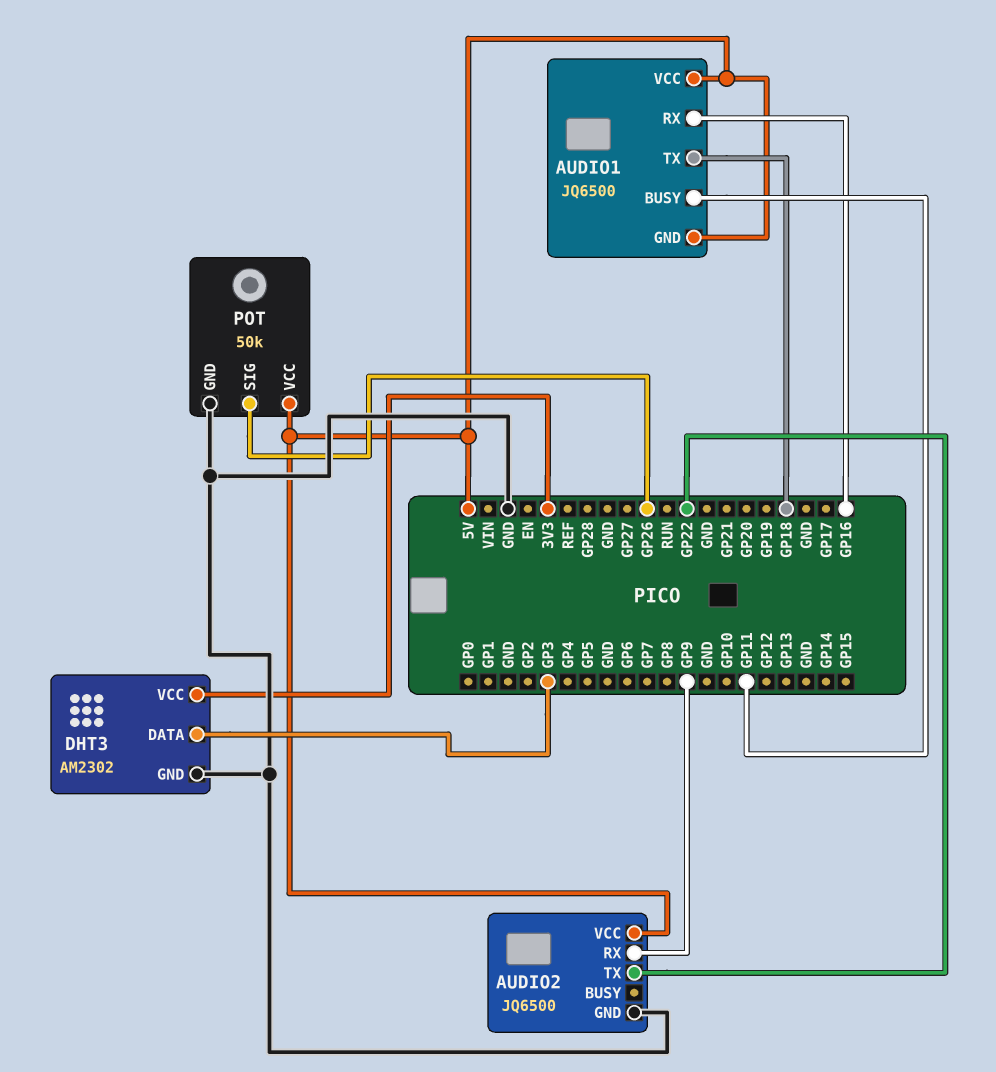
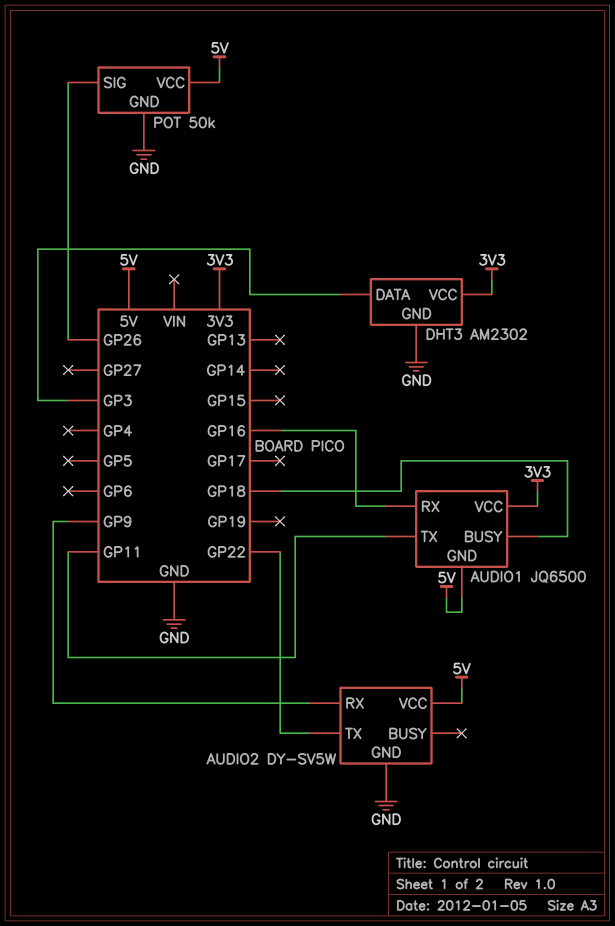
AUDIO1 pin BUSY: GP11 -> GP18
AUDIO1 pin TX: GP18 -> GP11
AUDIO1 pin VCC: 5V -> 3V3
AUDIO2: JQ6500 -> DY-SV5W

